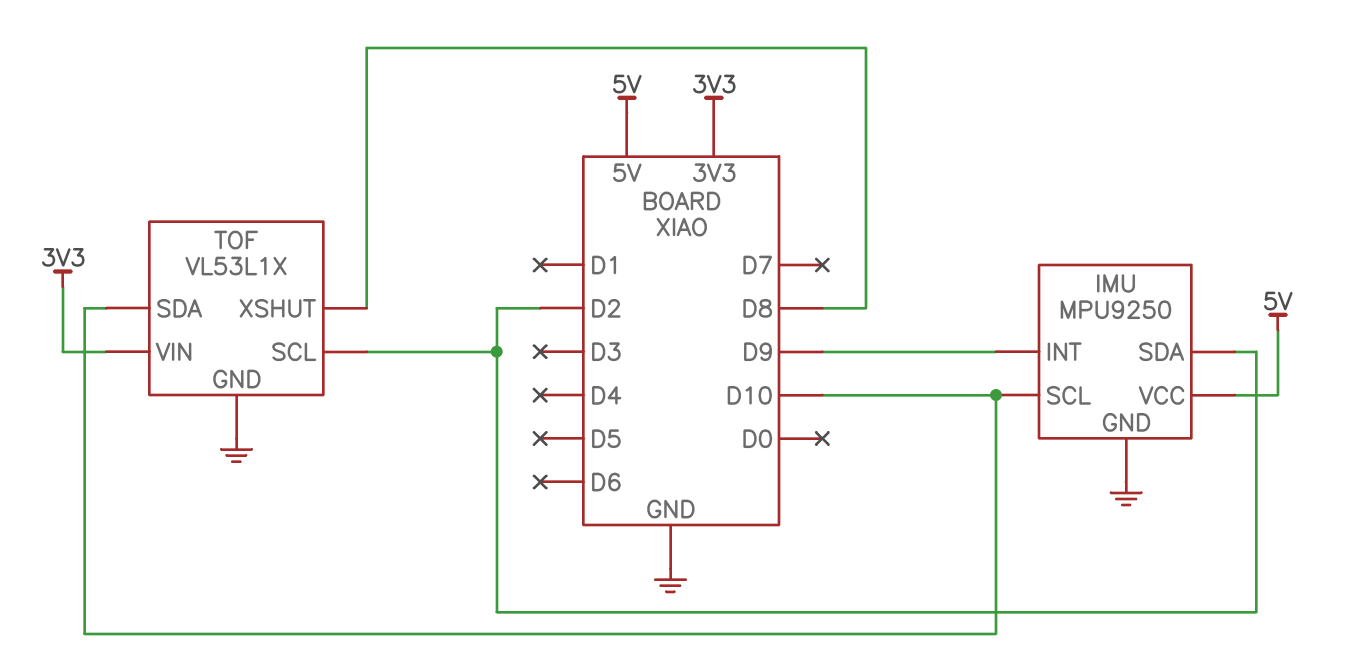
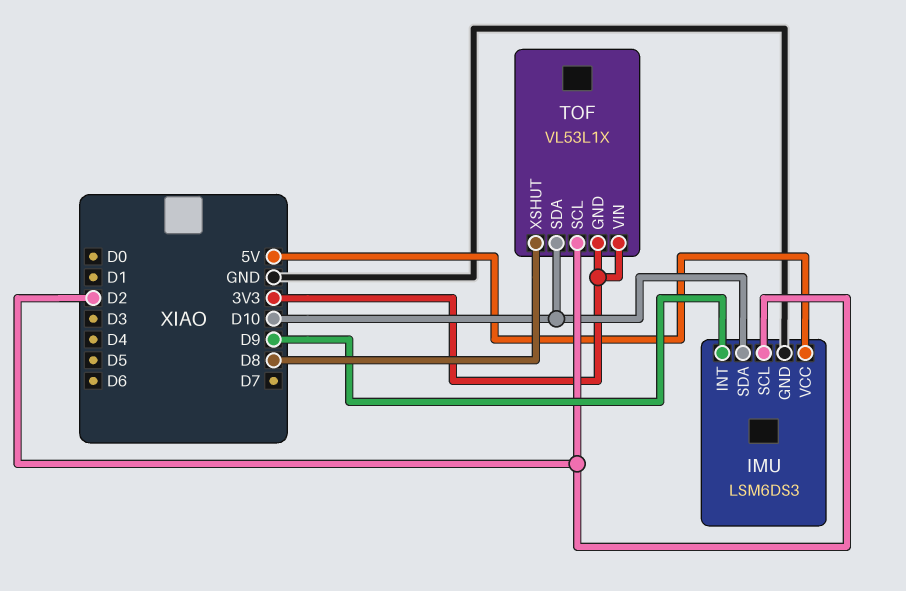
IMU: MPU9250 -> LSM6DS3
IMU pin SCL: D10 -> D2
IMU pin SDA: D2 -> D10
TOF pin GND: GND -> 3V3

